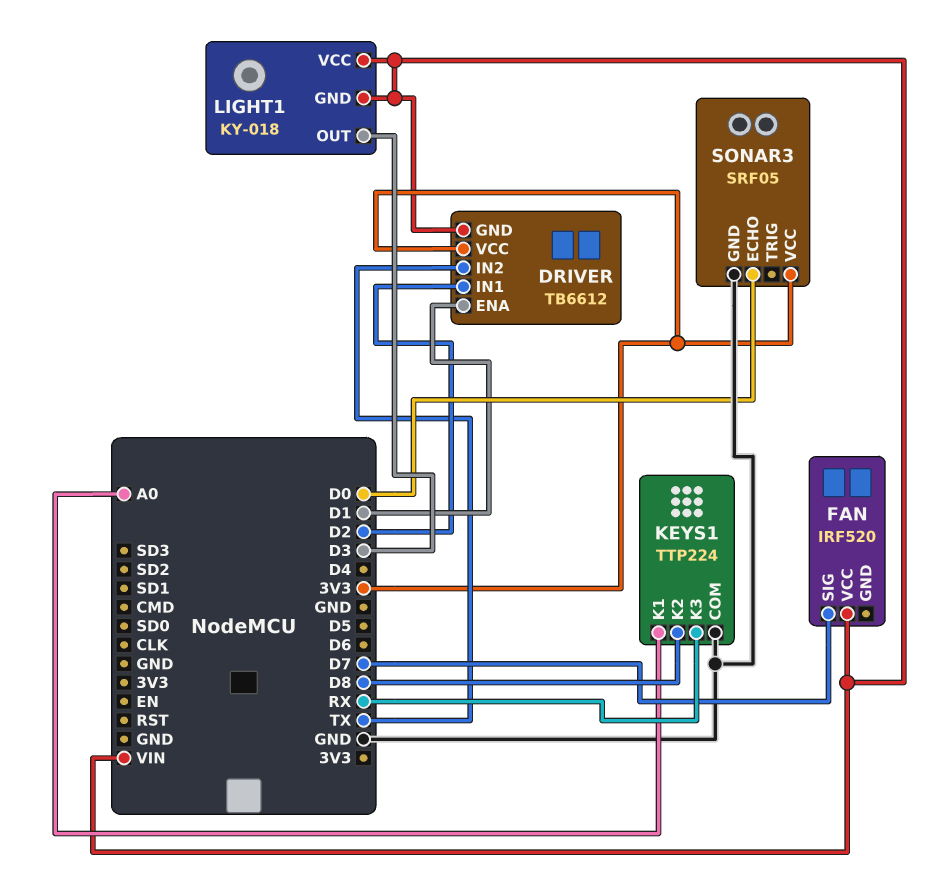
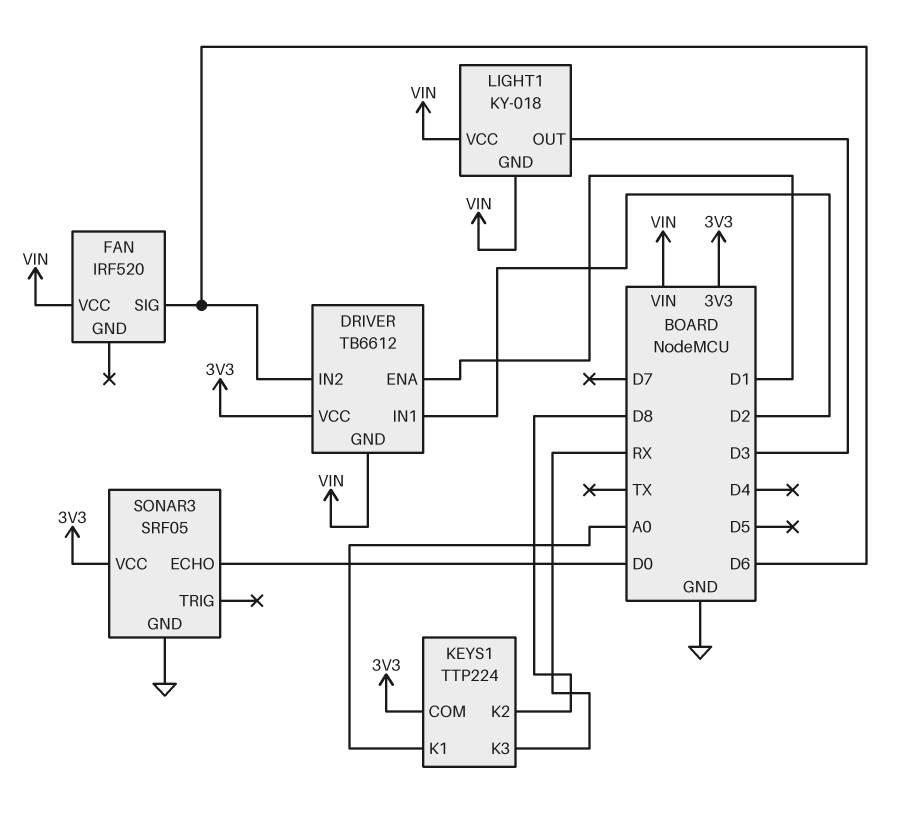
DRIVER pin IN2: TX -> D6
FAN pin SIG: D7 -> D6
KEYS1 pin COM: GND -> 3V3

